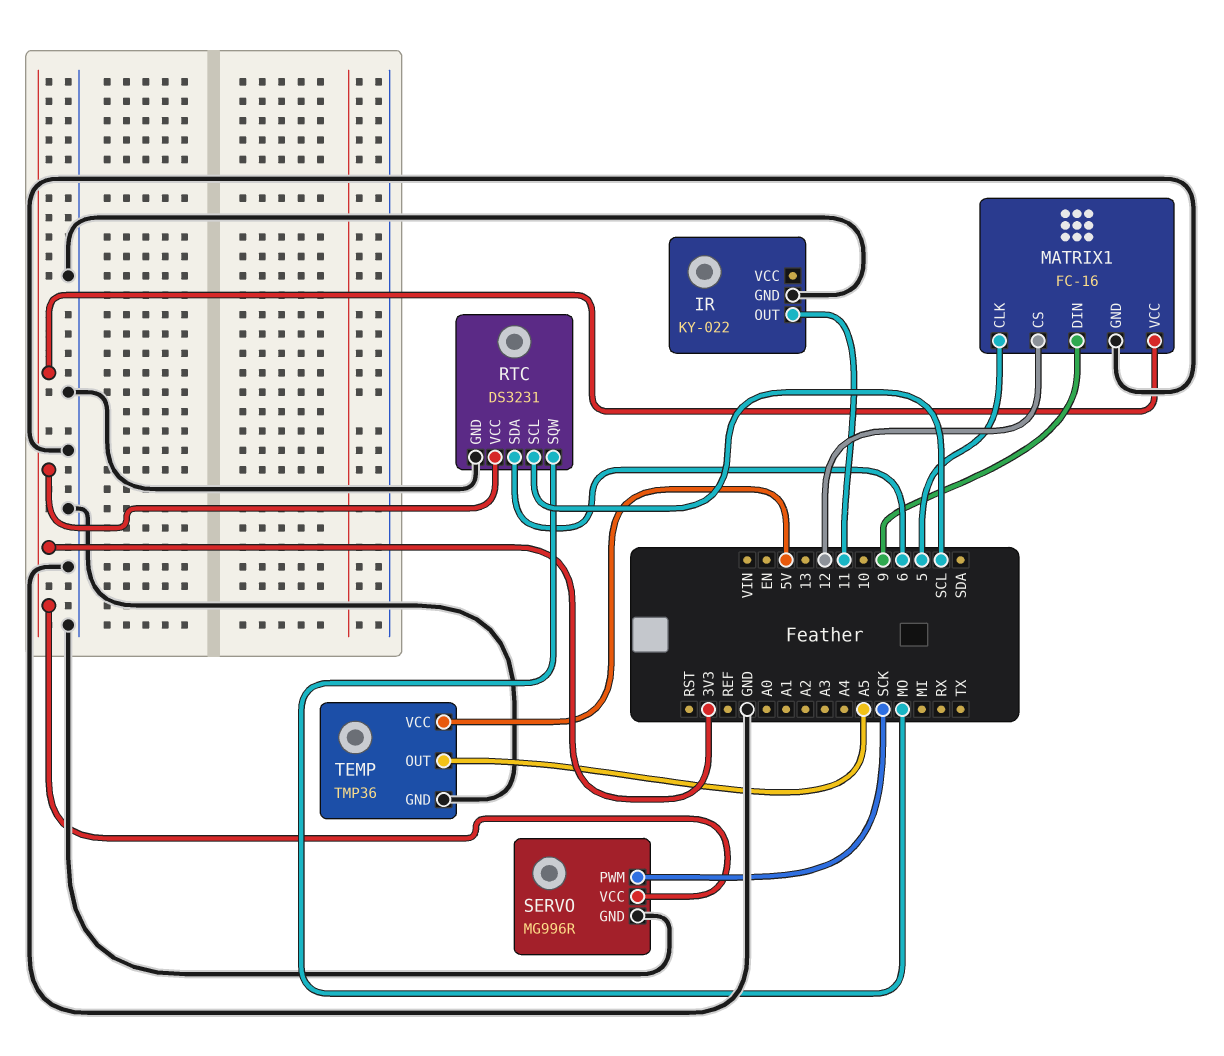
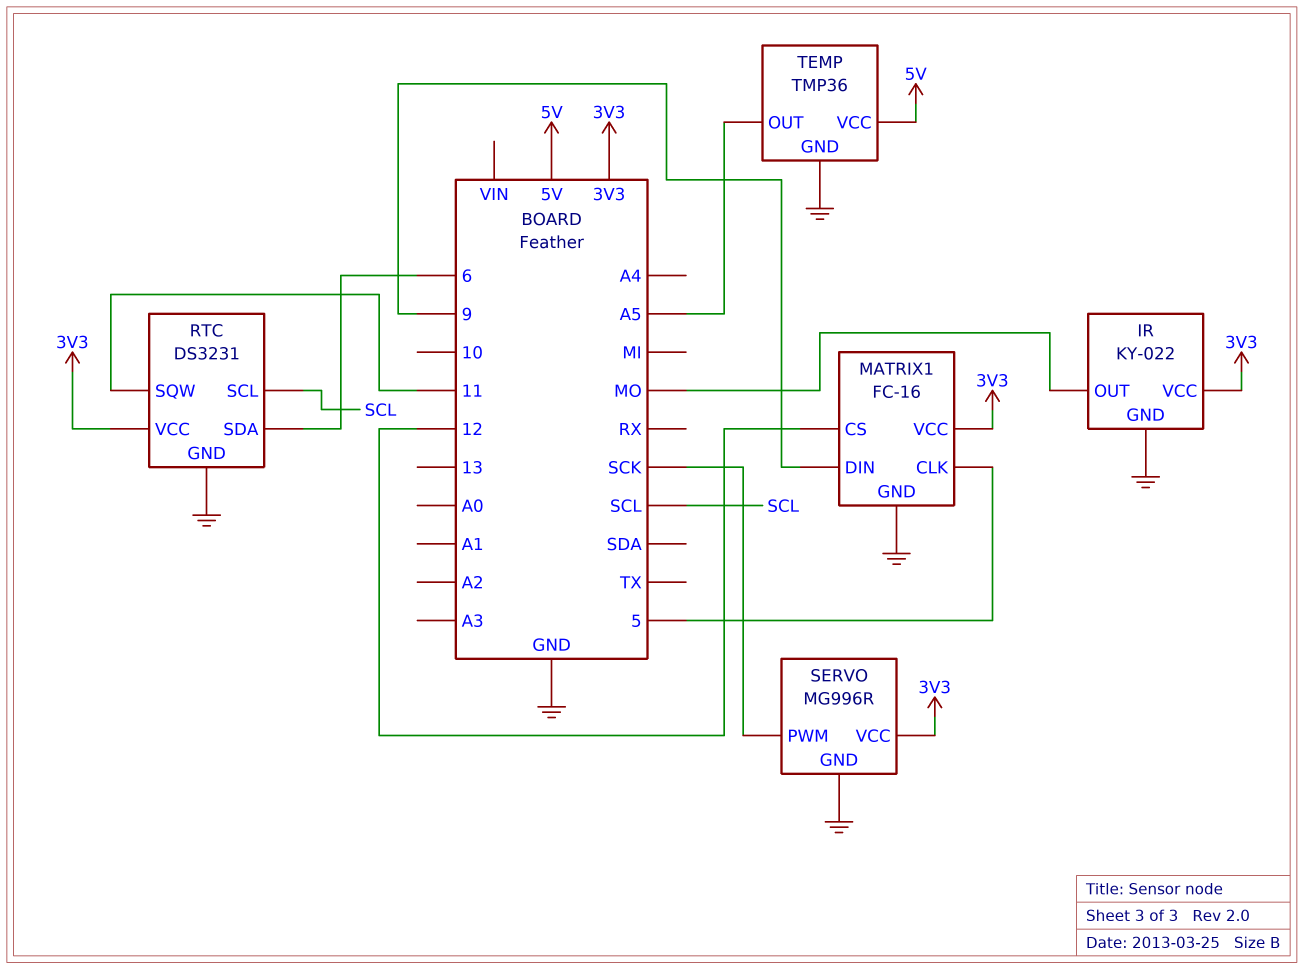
IR pin OUT: 11 -> MO
IR pin VCC: none -> 3V3
RTC pin SQW: MO -> 11

